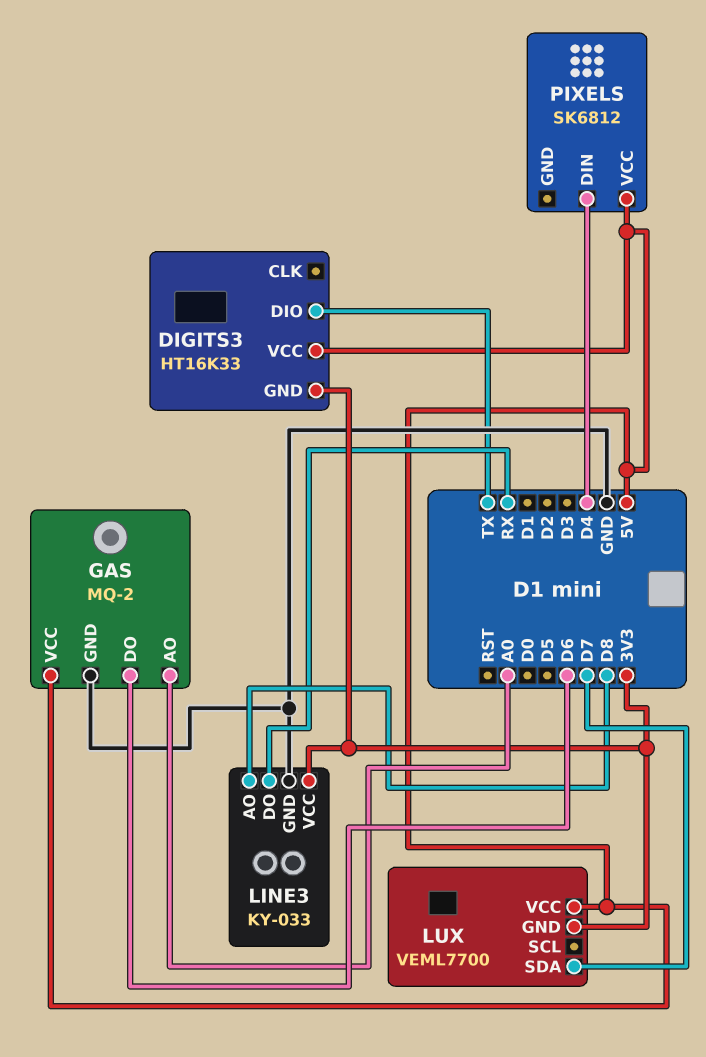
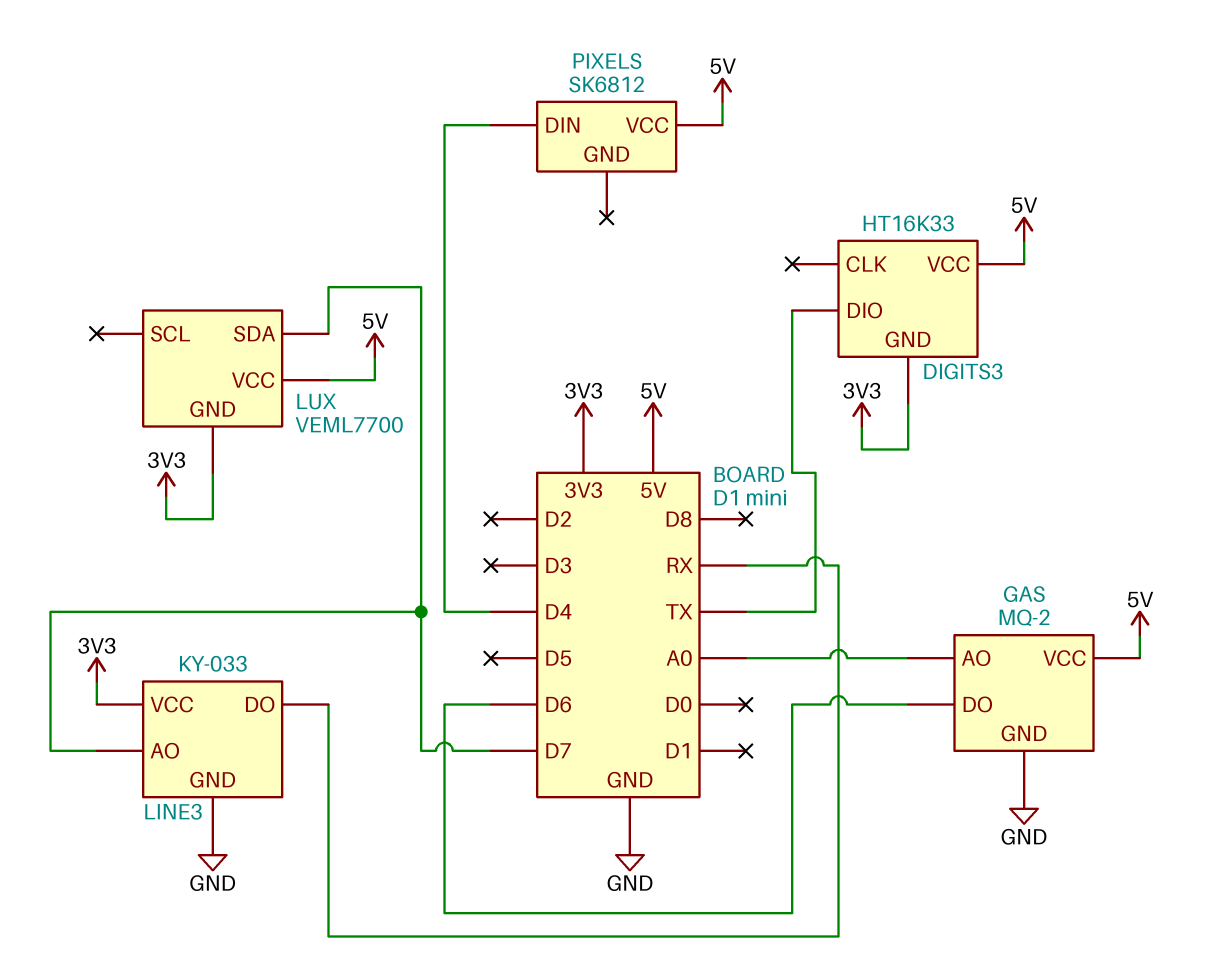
LINE3 pin AO: D8 -> D7

